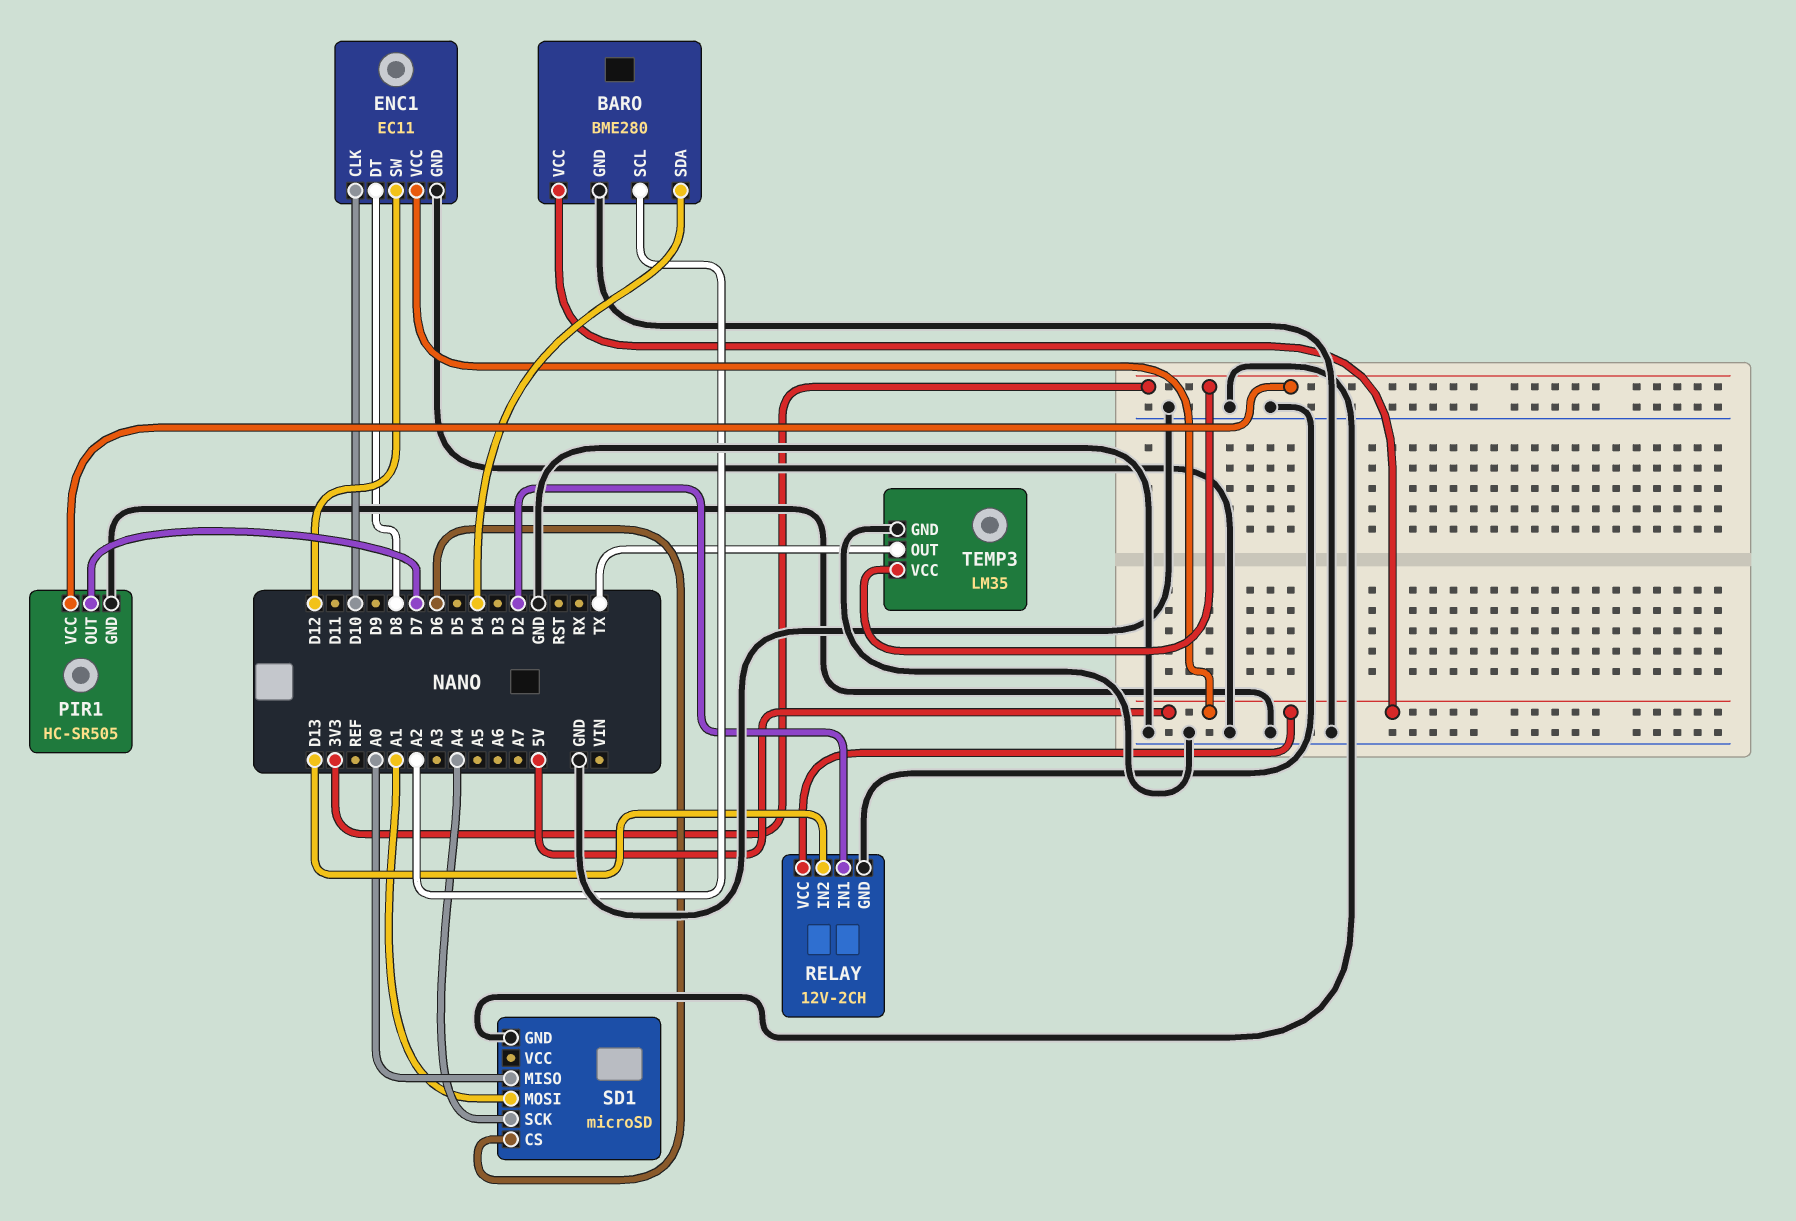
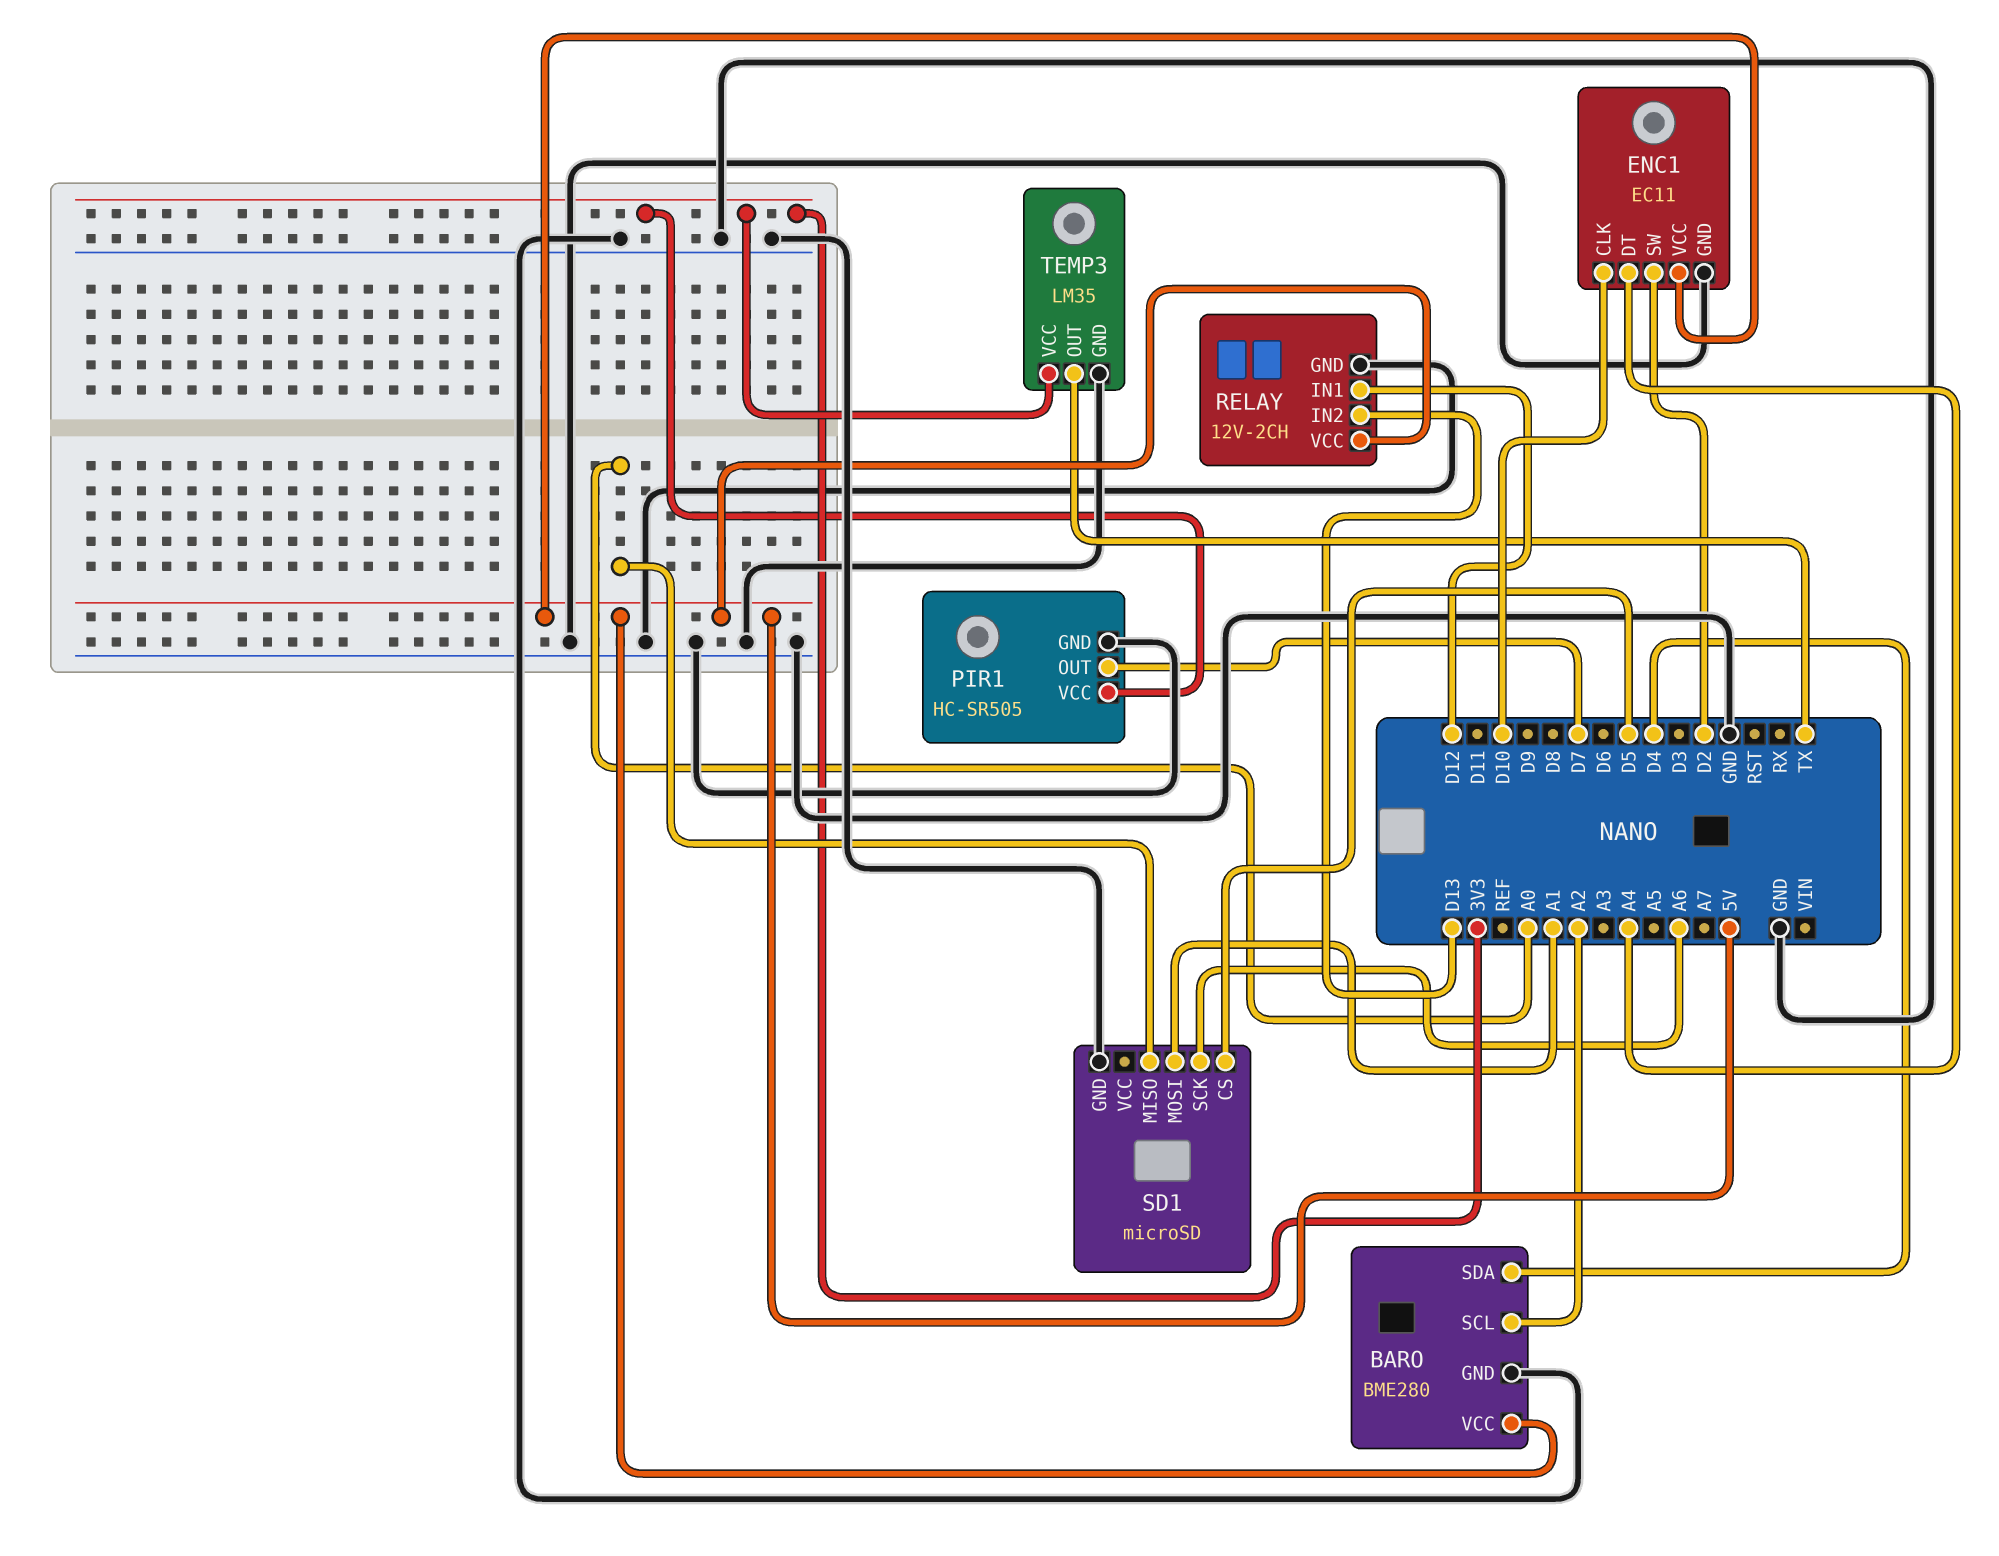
ENC1 pin DT: D8 -> A4
ENC1 pin SW: D12 -> D2
RELAY pin IN1: D2 -> D12
SD1 pin CS: D6 -> D5
SD1 pin SCK: A4 -> A6

